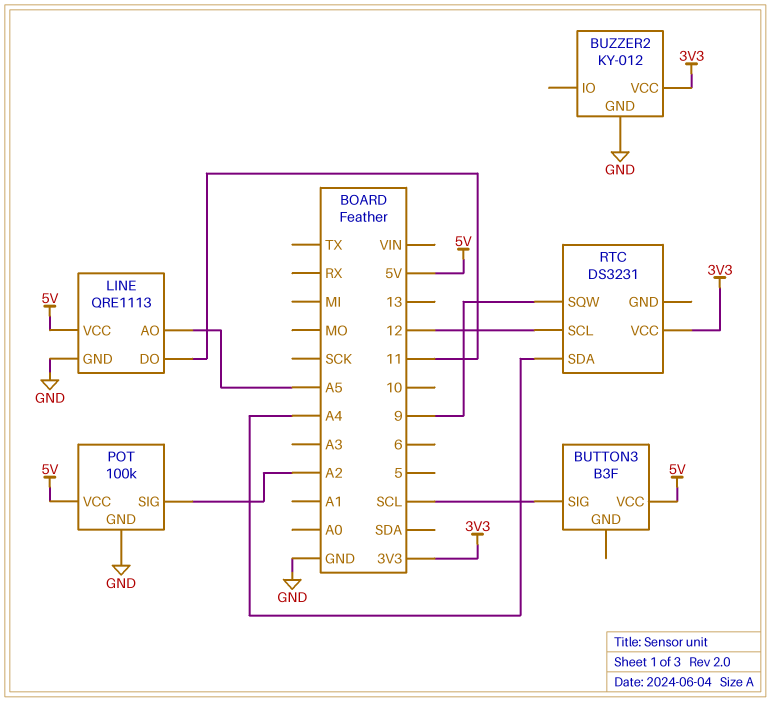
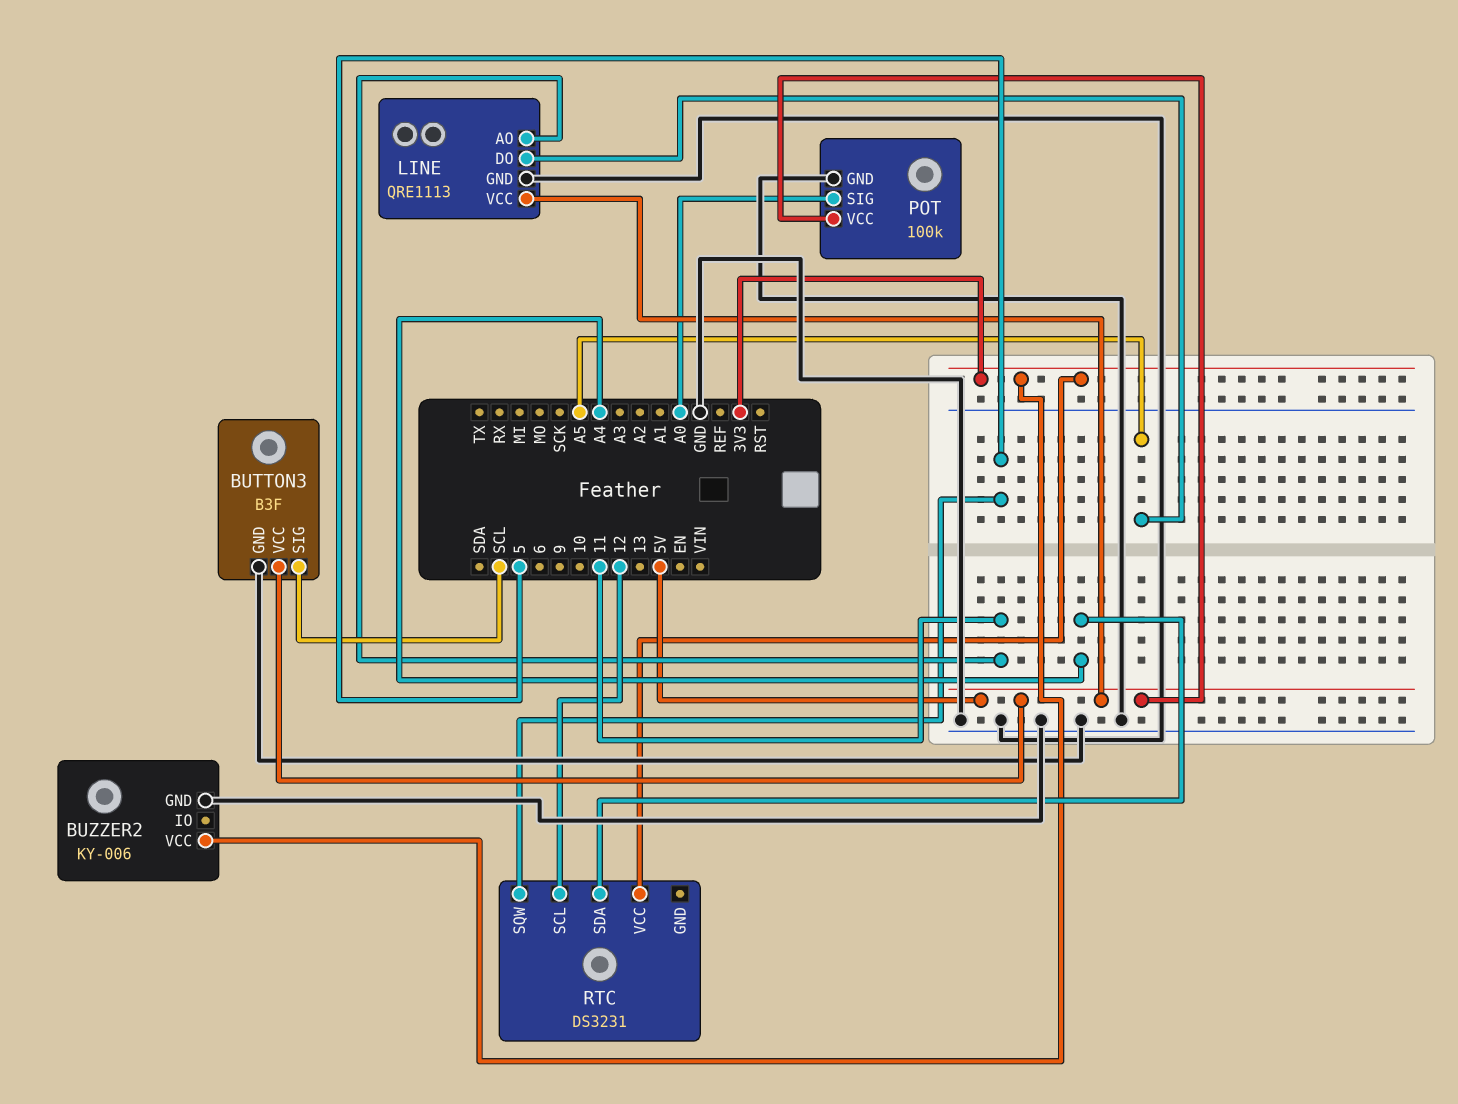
BUTTON3 pin GND: none -> GND
BUZZER2: KY-012 -> KY-006
LINE pin AO: A5 -> 11
LINE pin DO: 11 -> A5
POT pin SIG: A2 -> A0
RTC pin SQW: 9 -> 5

